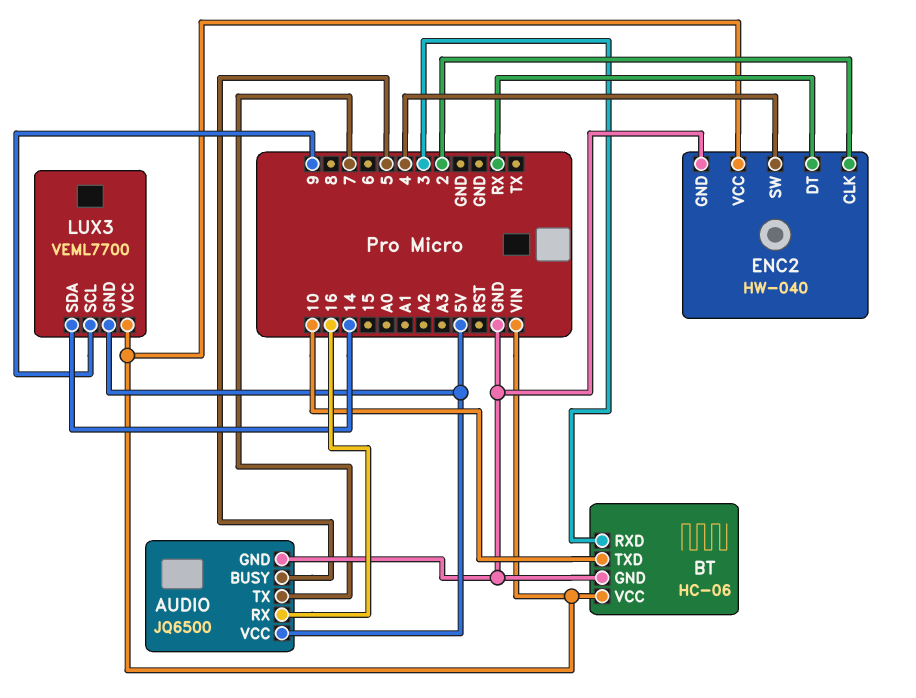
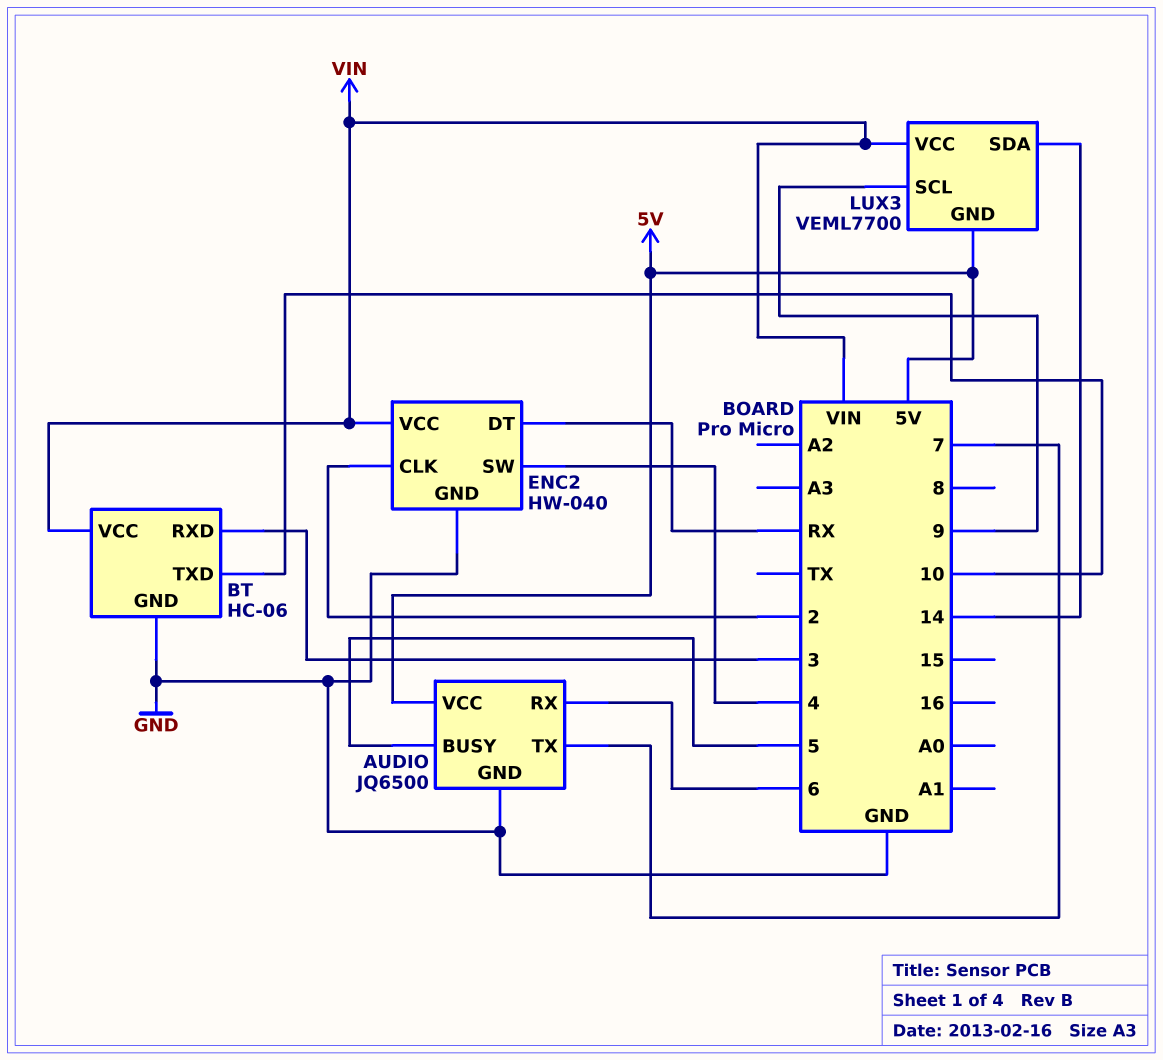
AUDIO pin RX: 16 -> 6

